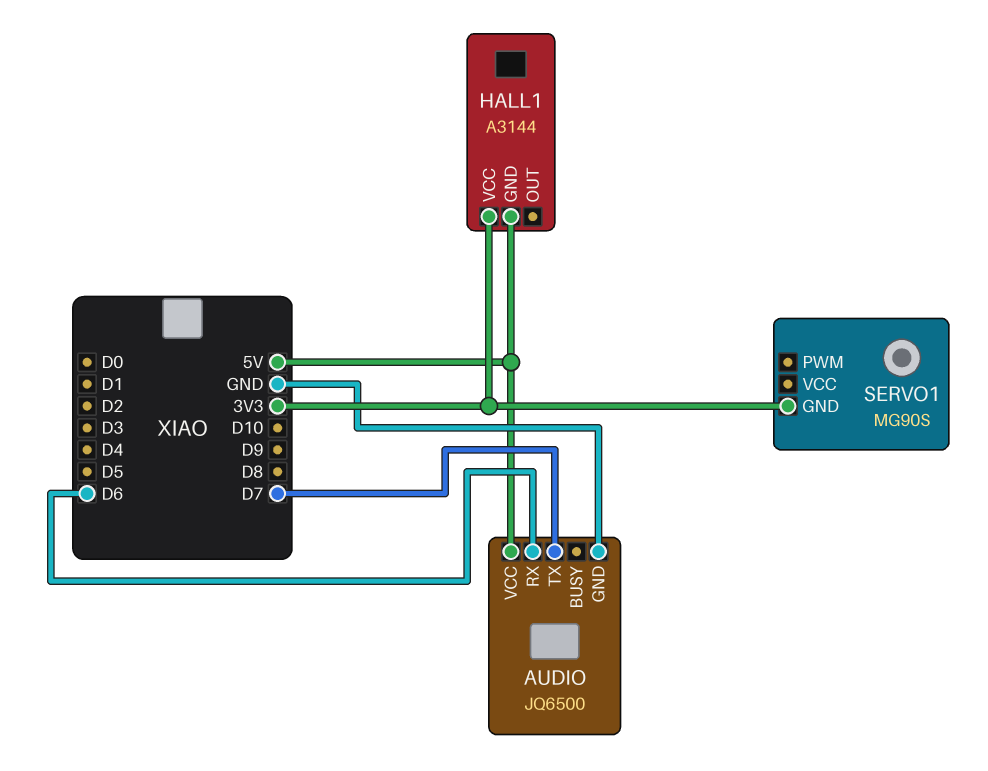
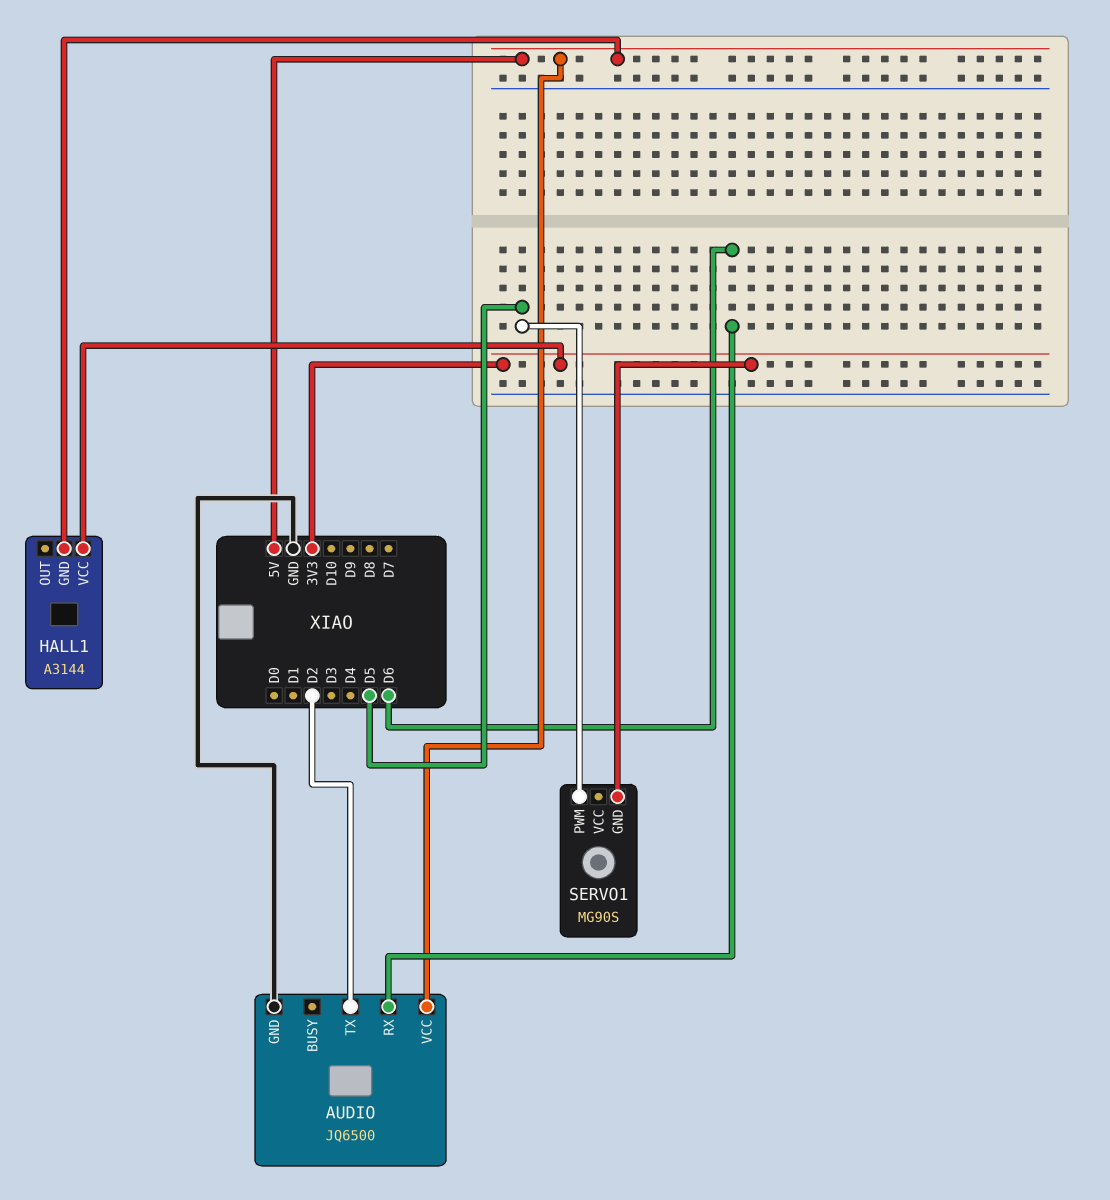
AUDIO pin TX: D7 -> D2
SERVO1 pin PWM: none -> D5

